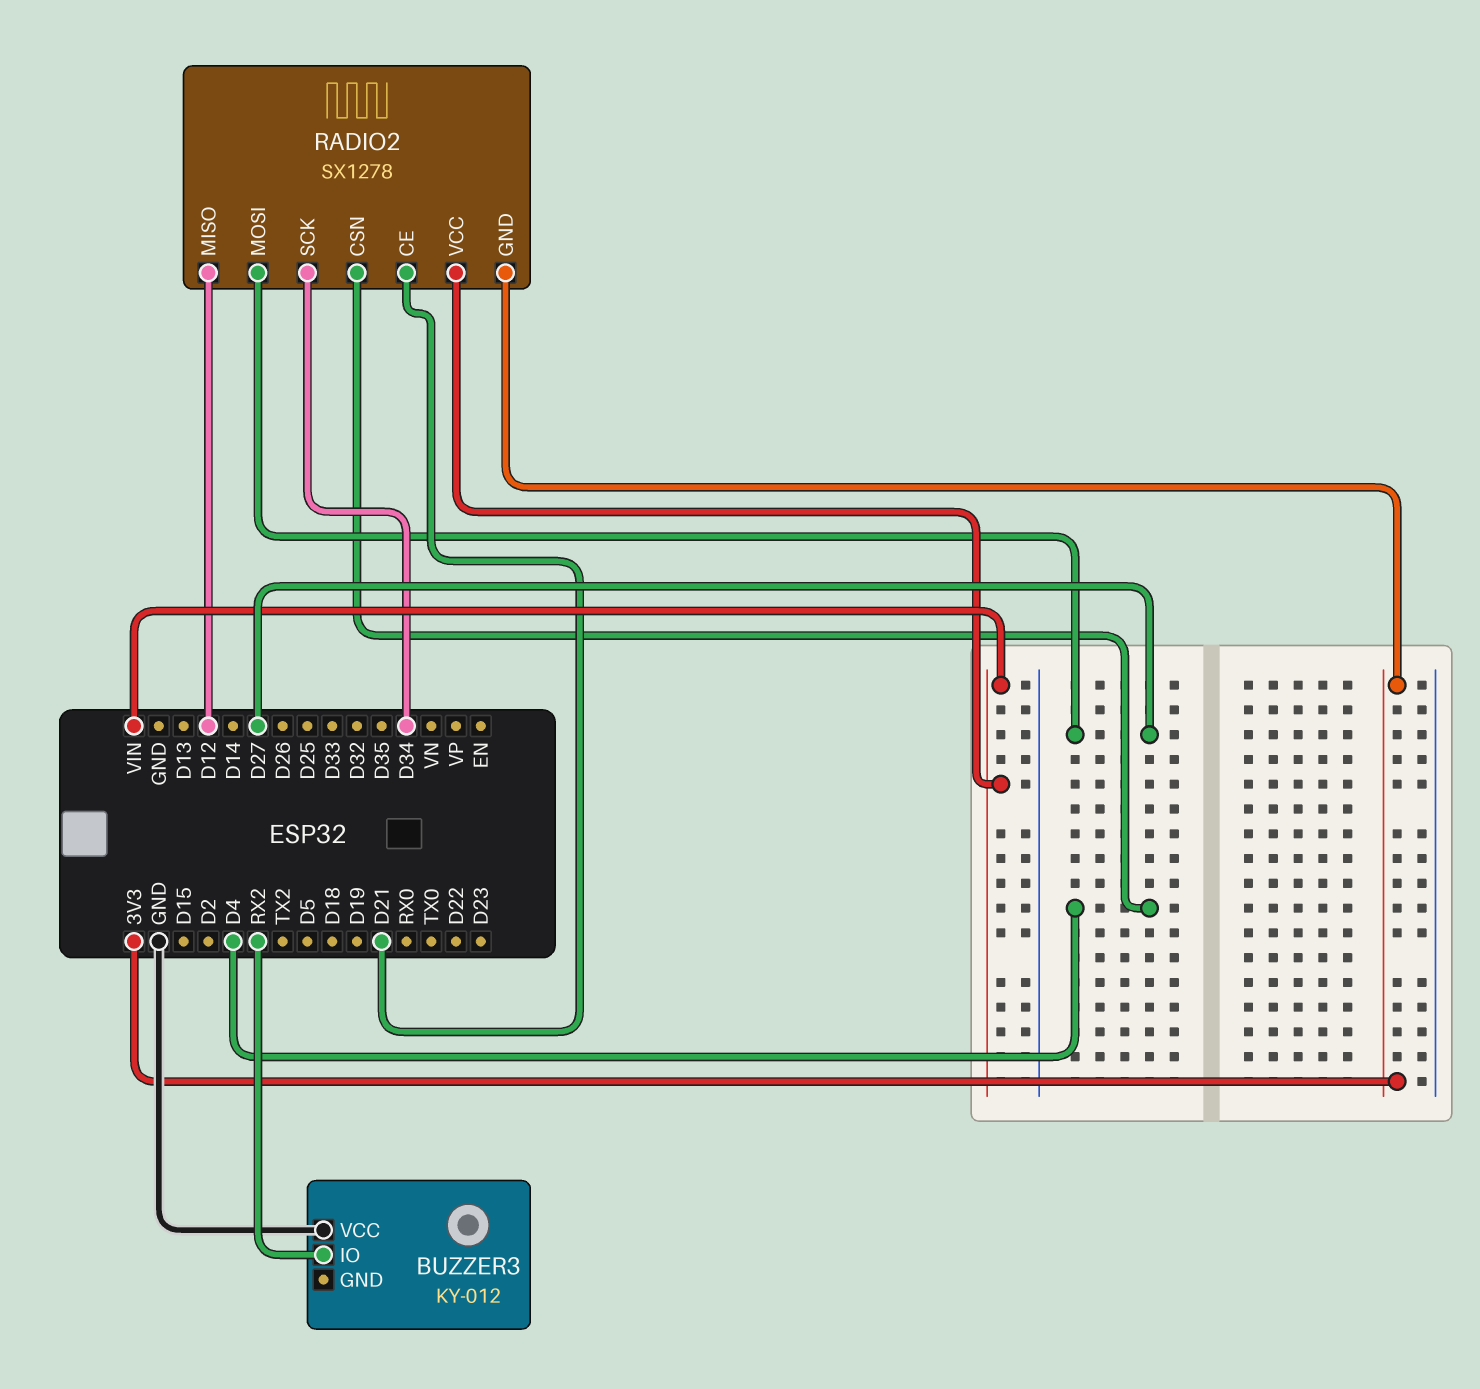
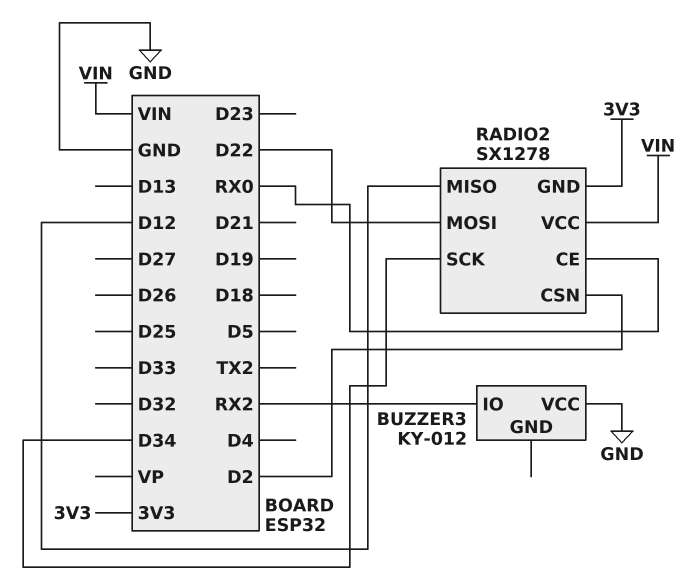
RADIO2 pin CE: D21 -> RX0
RADIO2 pin CSN: D4 -> D2
RADIO2 pin MOSI: D27 -> D22

